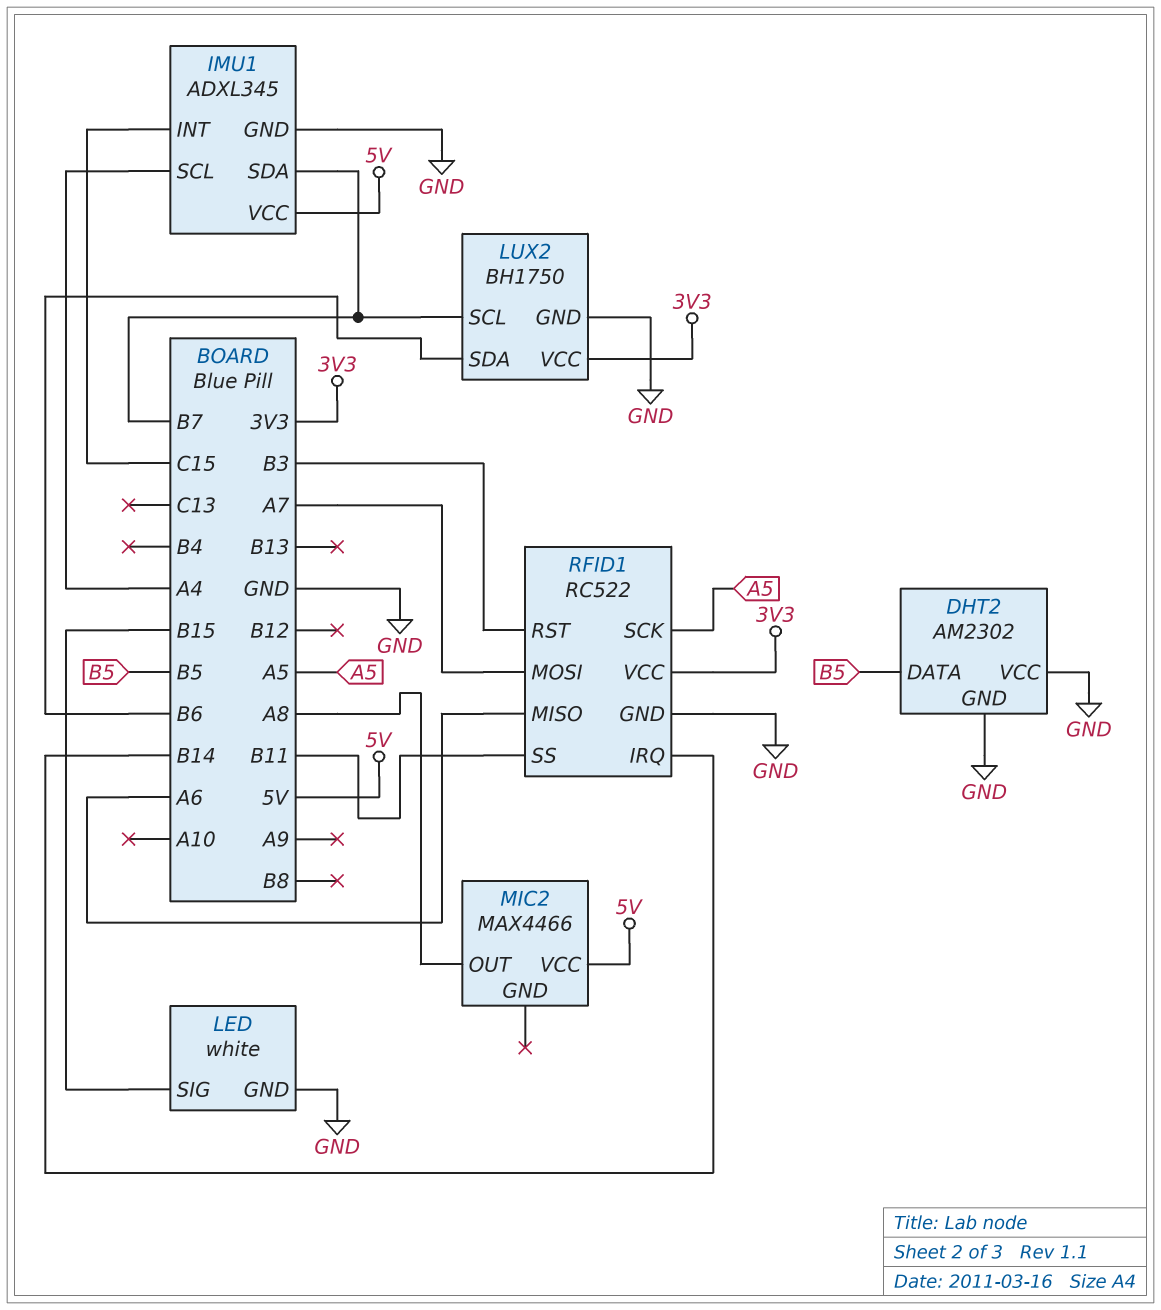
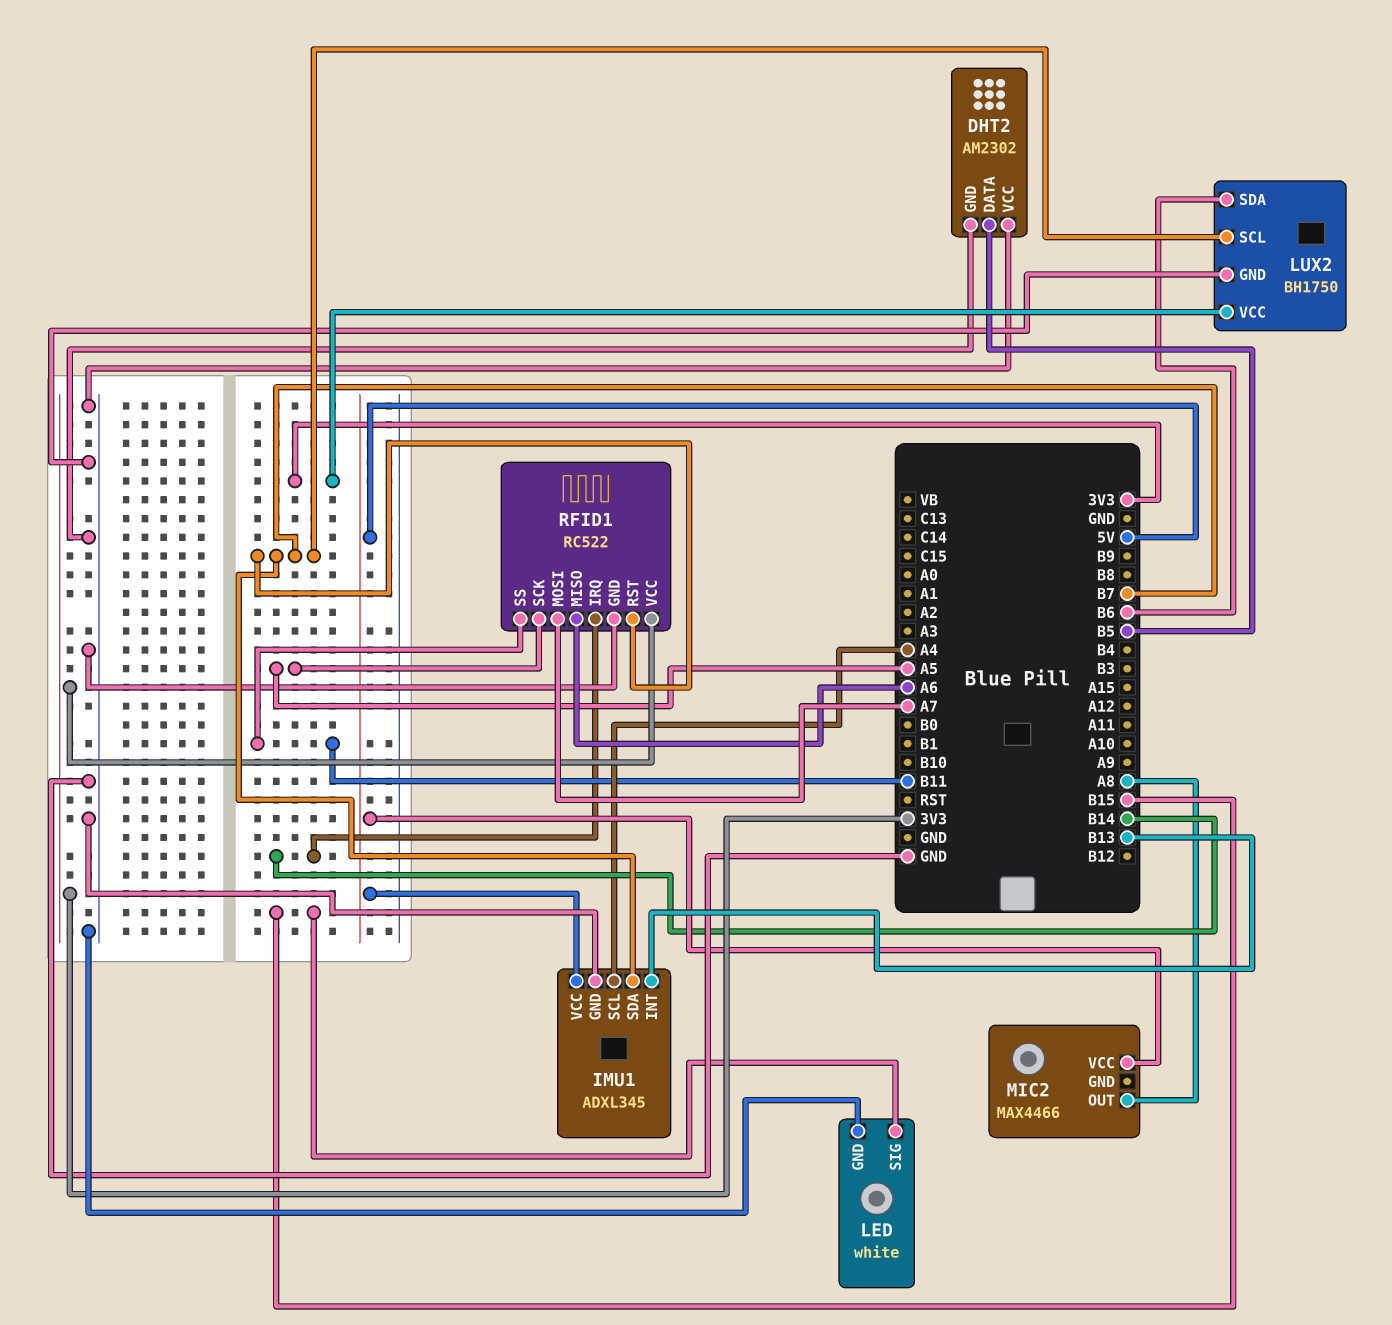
IMU1 pin INT: C15 -> B13
RFID1 pin RST: B3 -> B7

